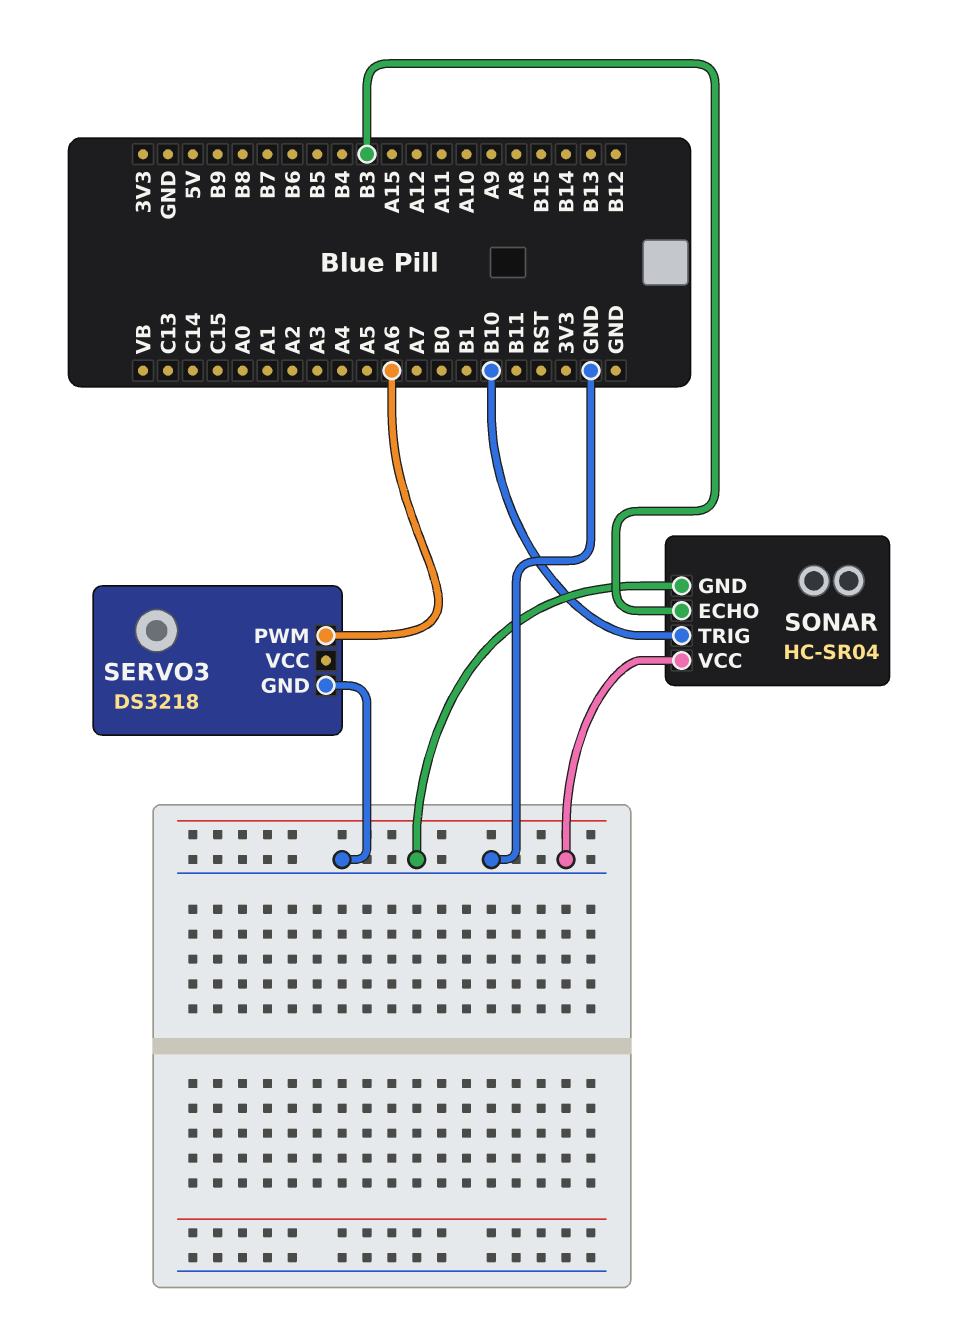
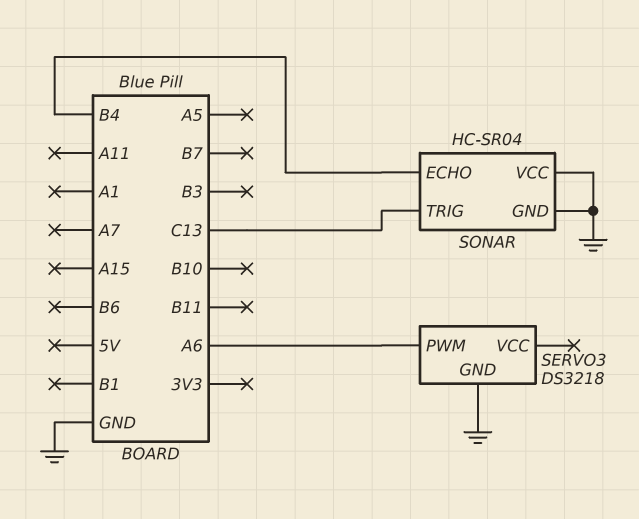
SONAR pin ECHO: B3 -> B4
SONAR pin TRIG: B10 -> C13

